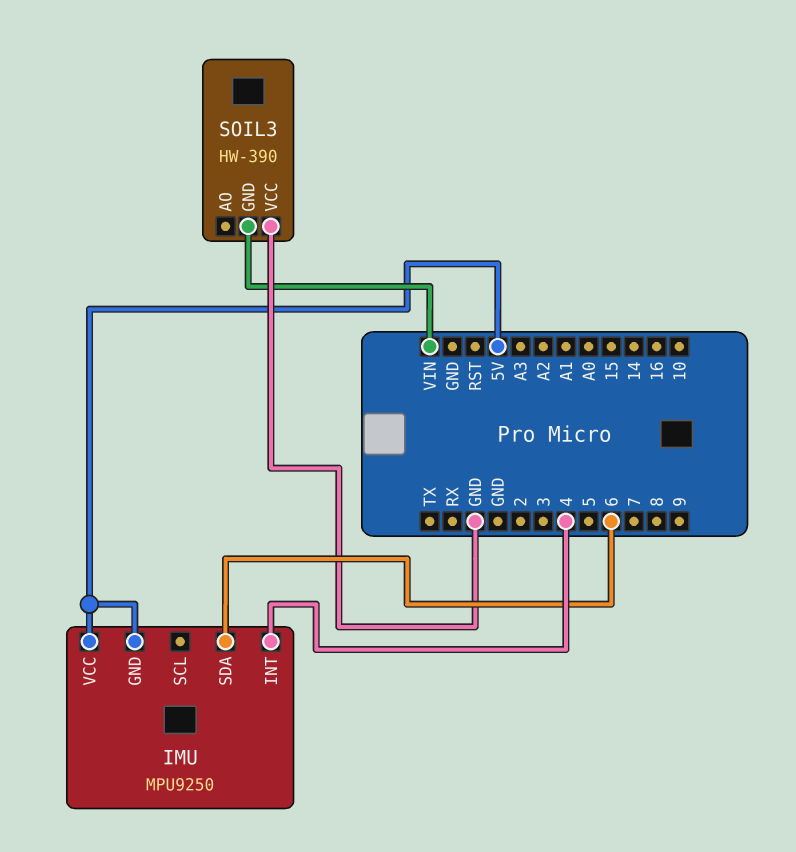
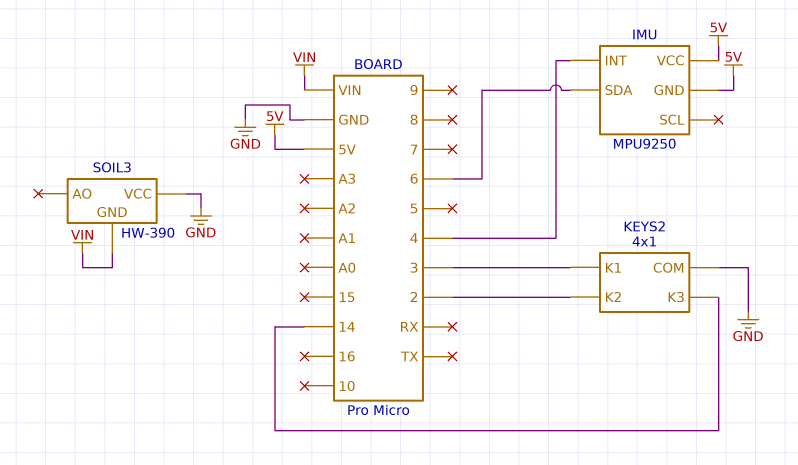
KEYS2: none -> 4x1
KEYS2 pin COM: none -> GND
KEYS2 pin K1: none -> 3
KEYS2 pin K2: none -> 2
KEYS2 pin K3: none -> 14

